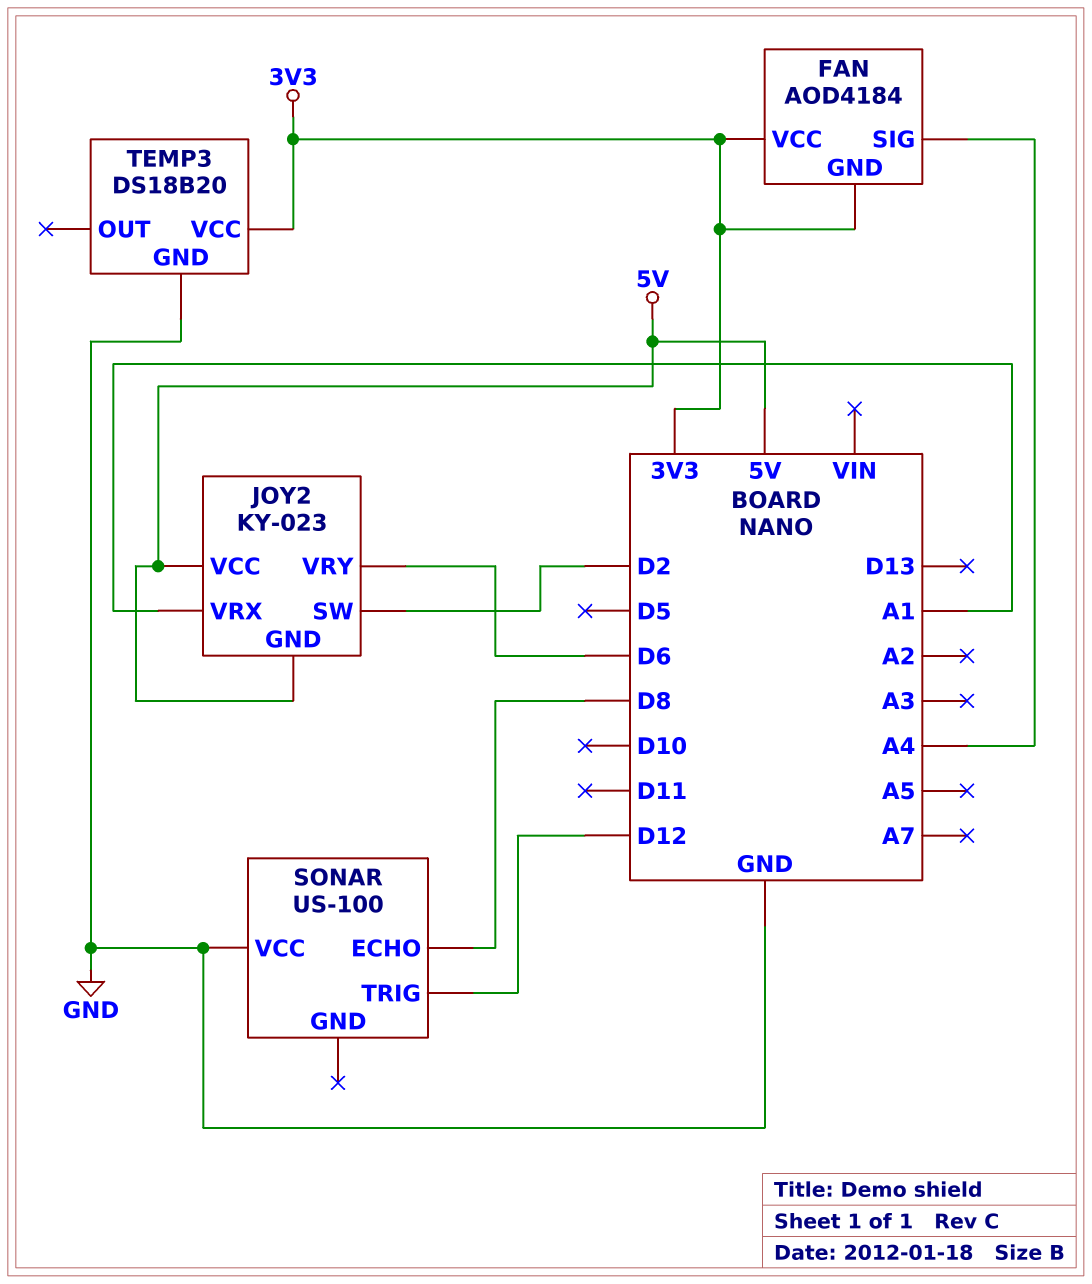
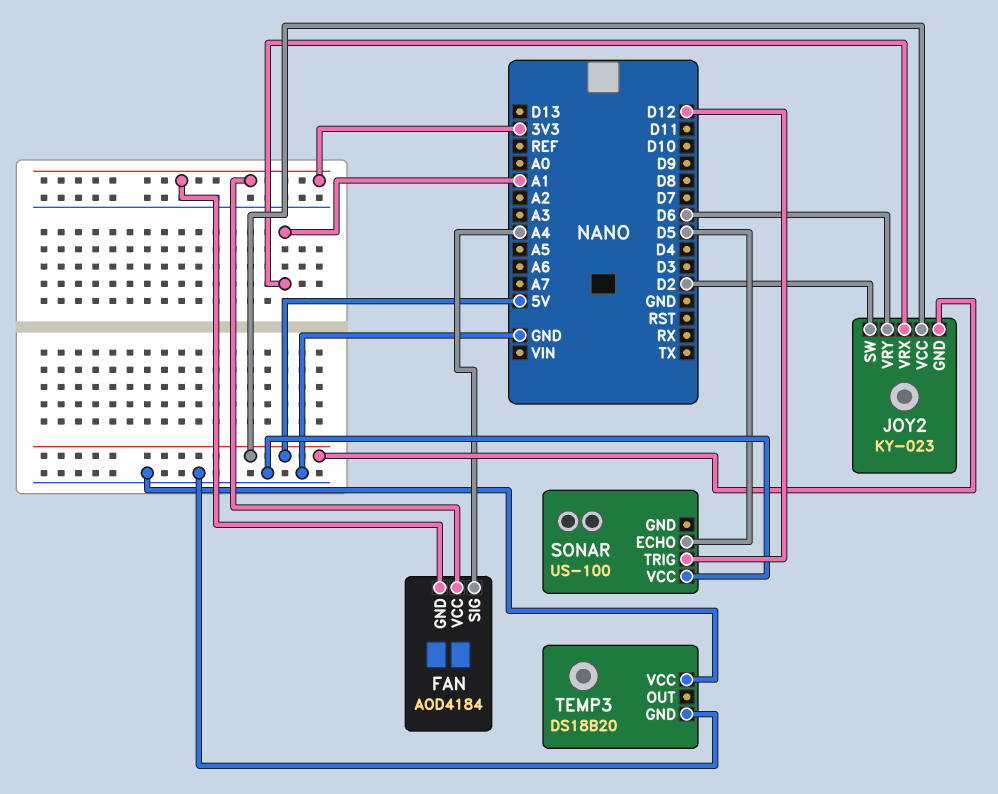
SONAR pin ECHO: D8 -> D5
TEMP3 pin VCC: 3V3 -> GND

